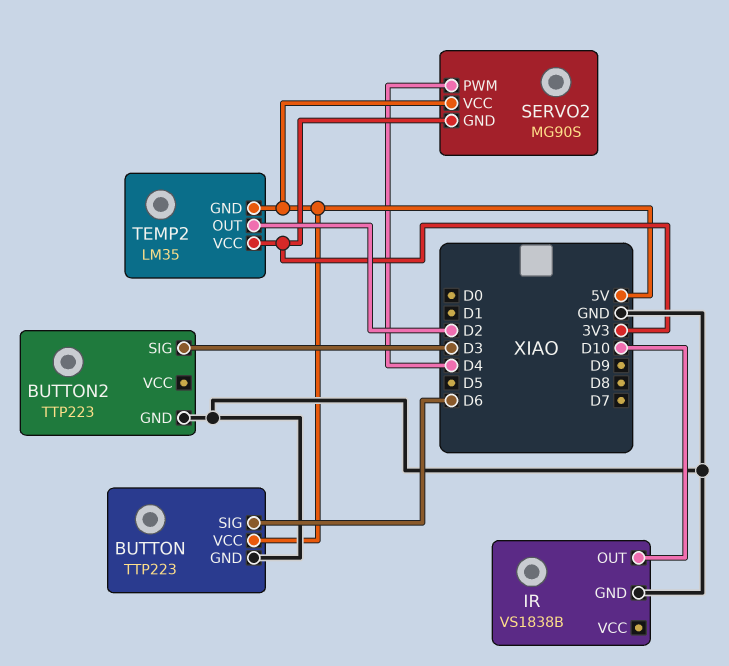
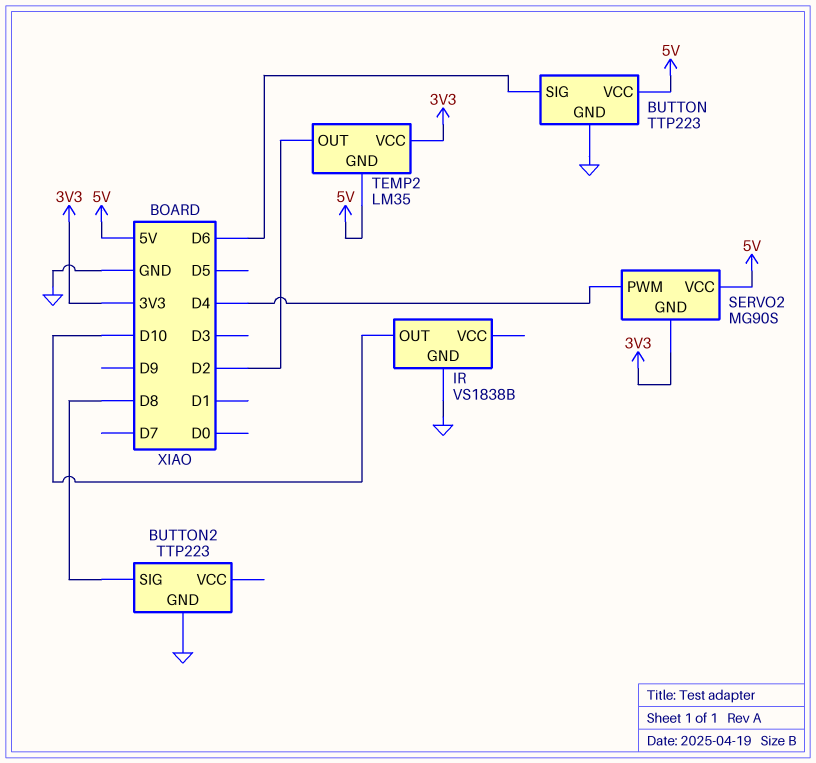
BUTTON2 pin SIG: D3 -> D8

